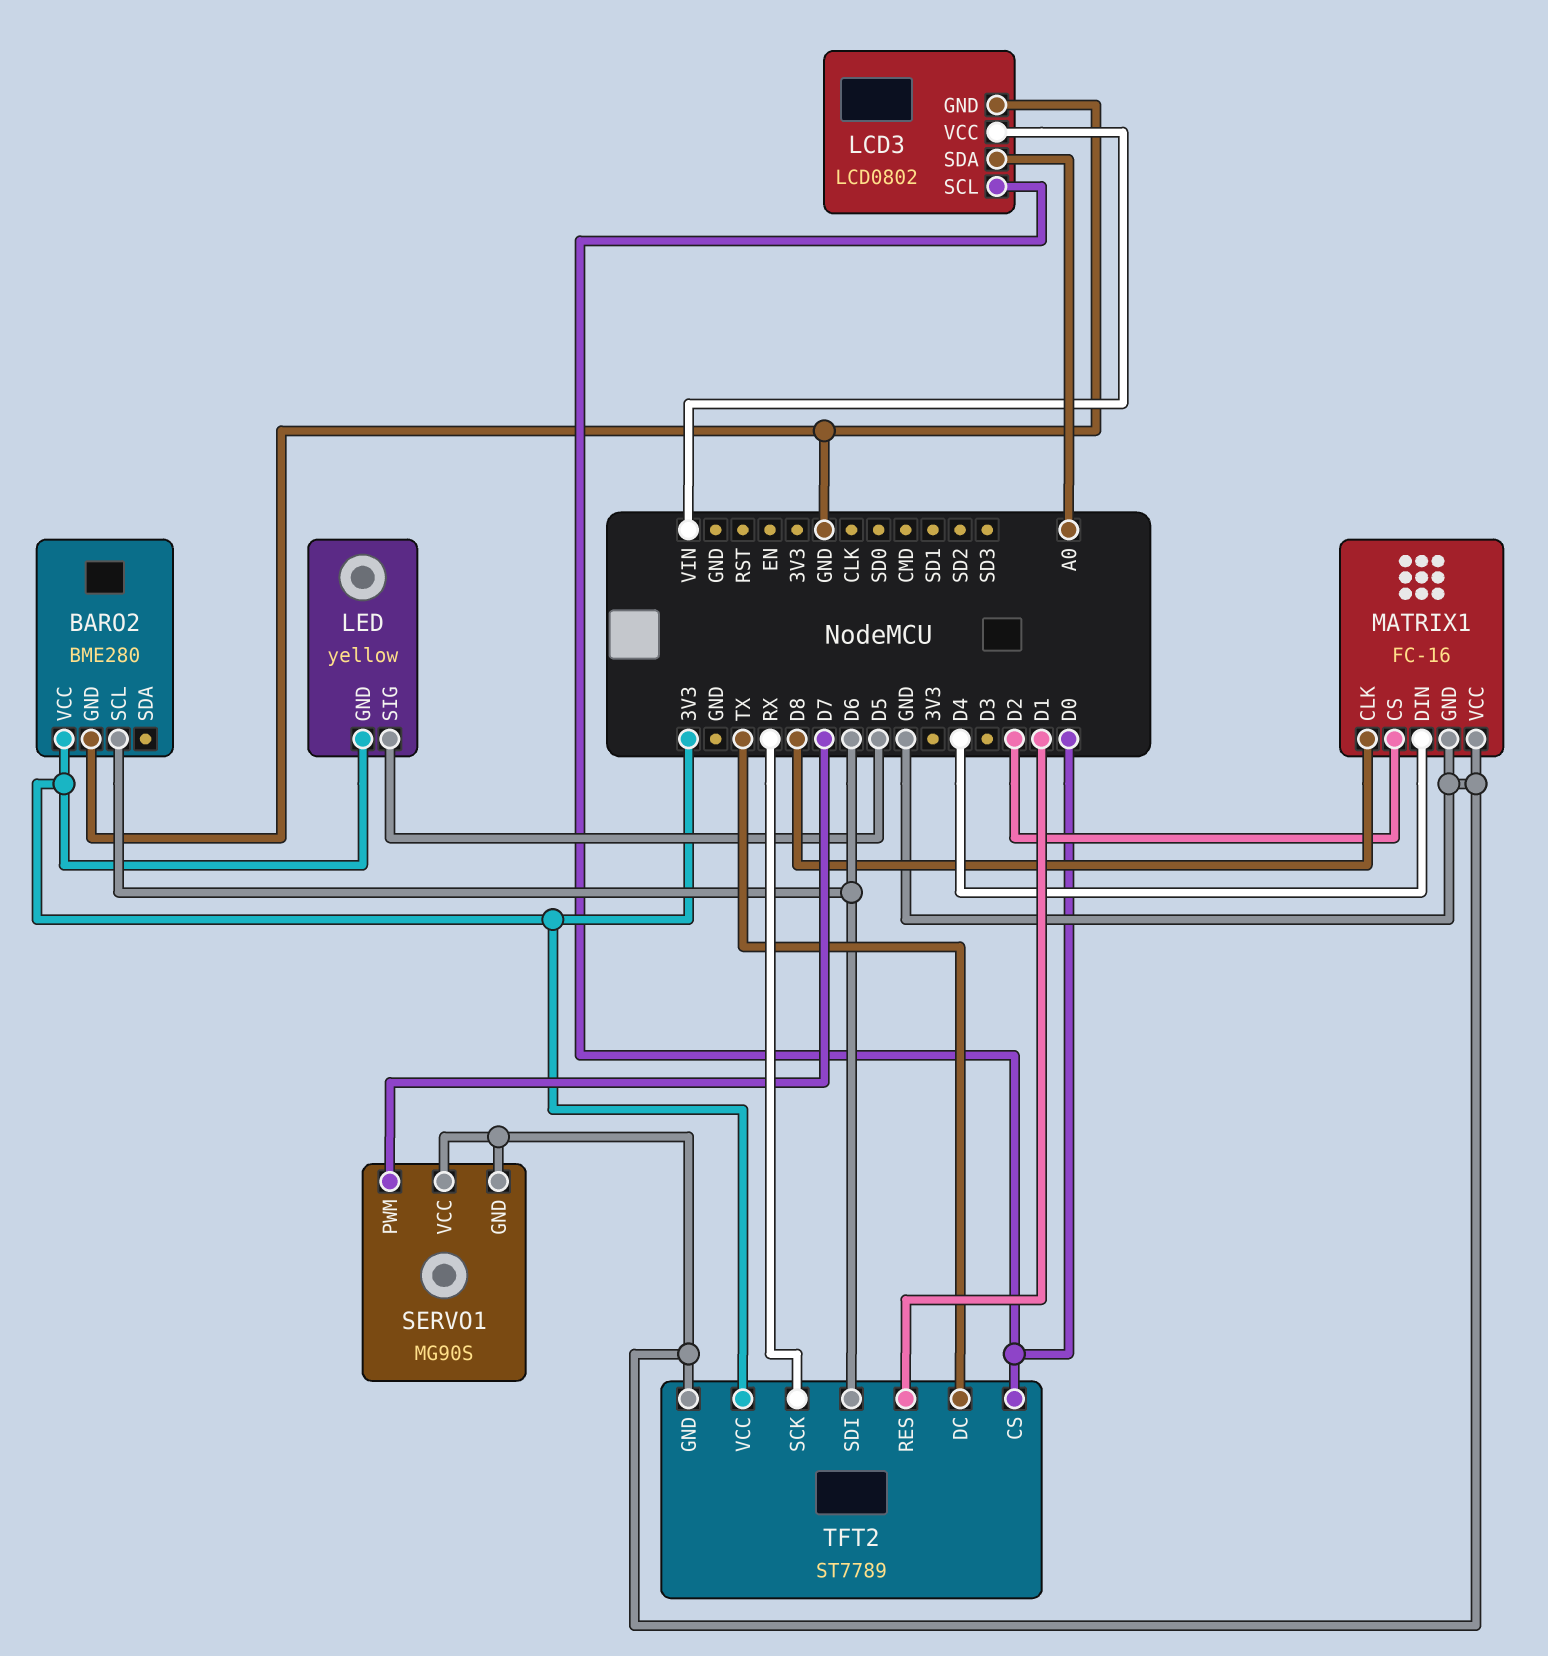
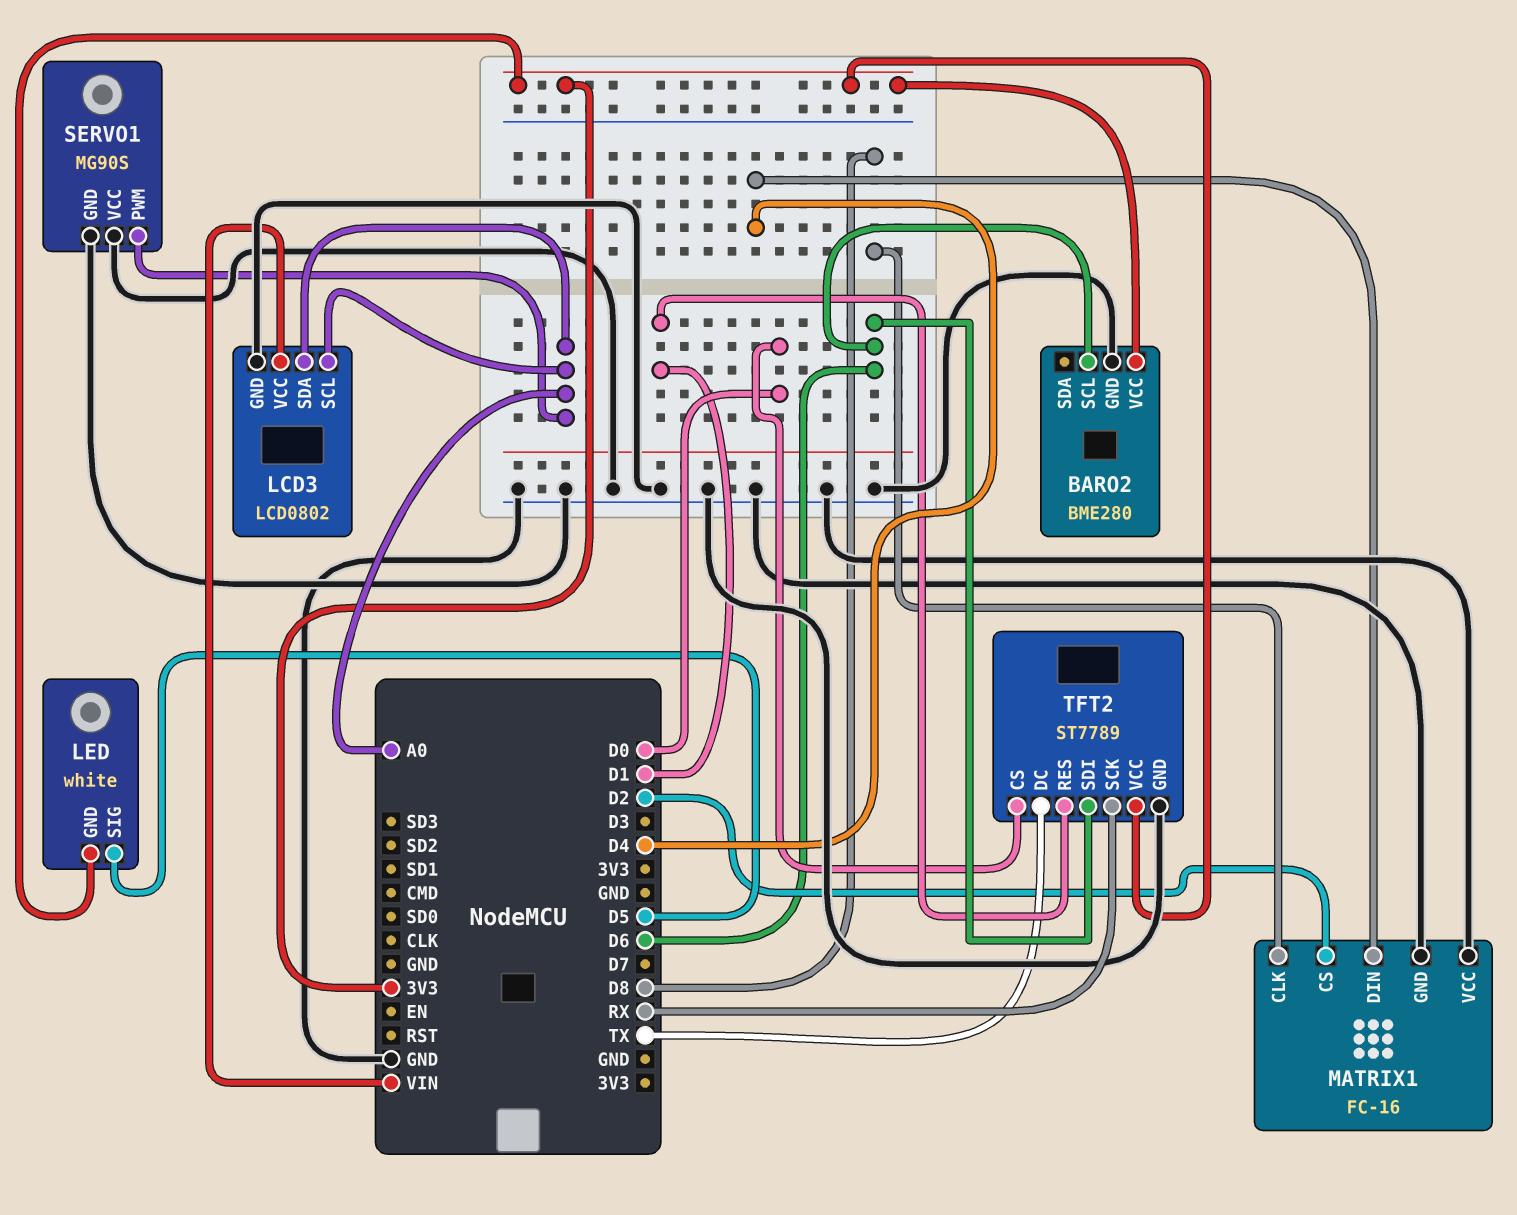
LCD3 pin SCL: D0 -> A0
LED: yellow -> white
SERVO1 pin PWM: D7 -> A0

